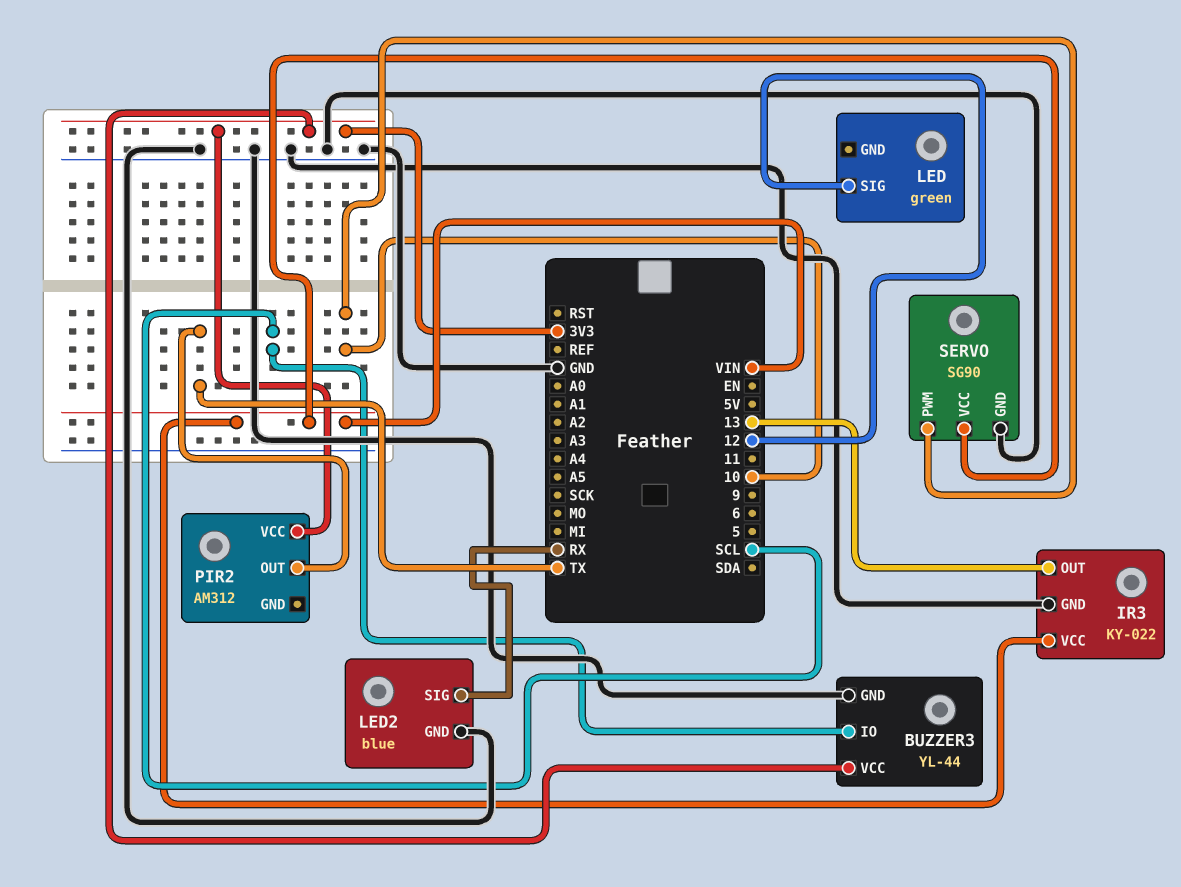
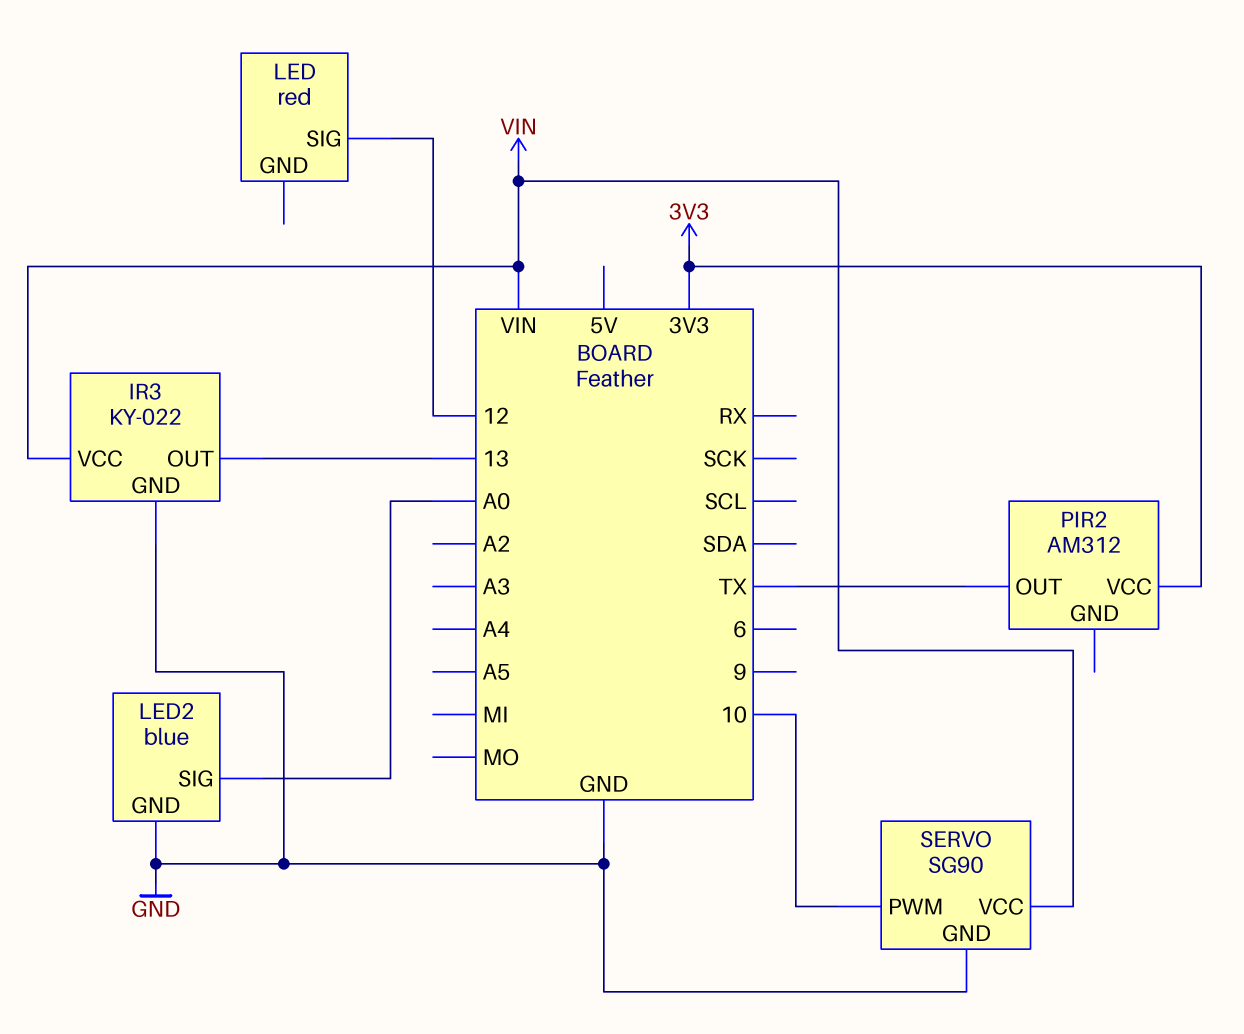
BUZZER3: YL-44 -> none
BUZZER3 pin GND: GND -> none
BUZZER3 pin IO: SCL -> none
BUZZER3 pin VCC: 3V3 -> none
LED: green -> red
LED2 pin SIG: RX -> A0

